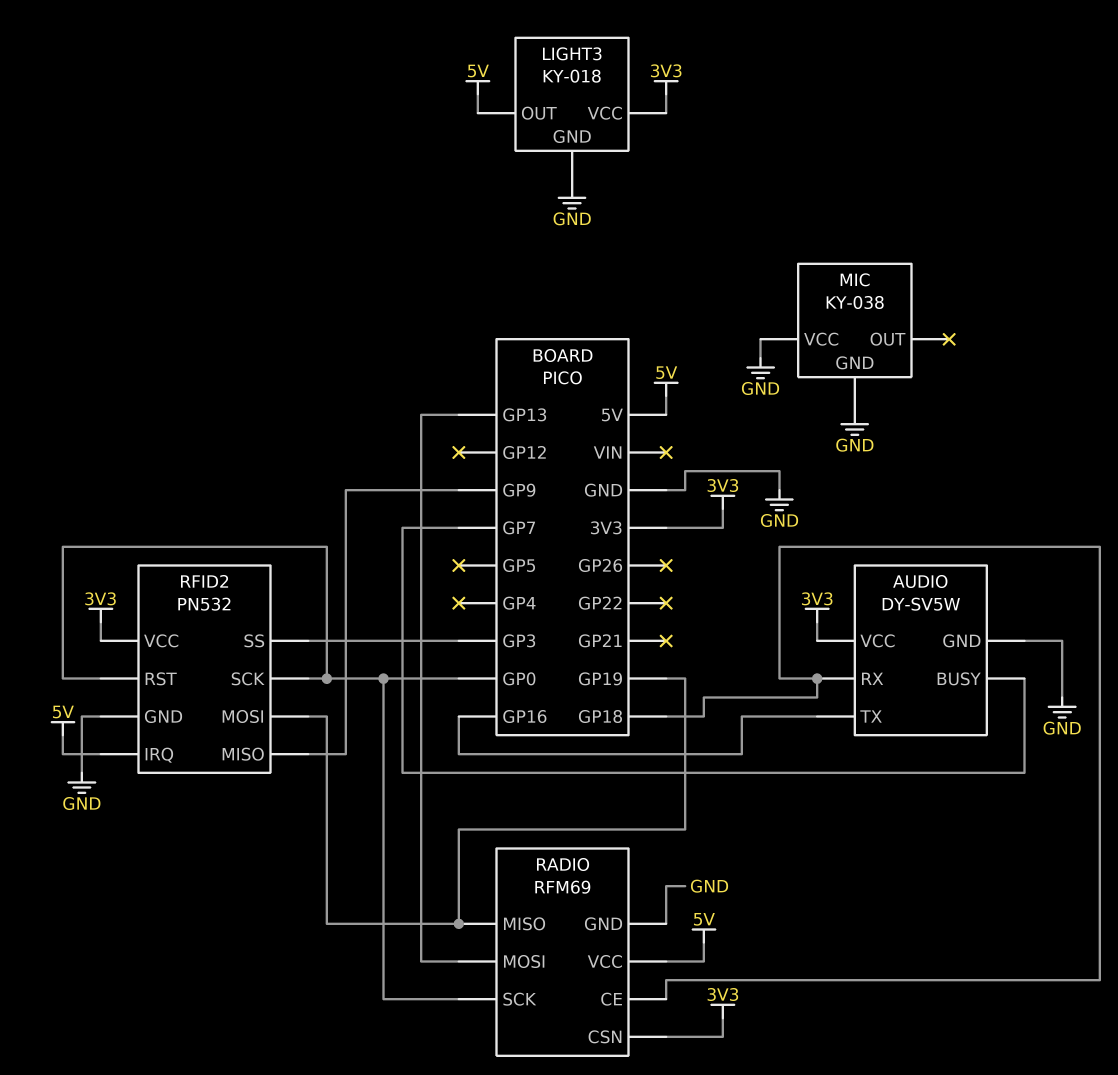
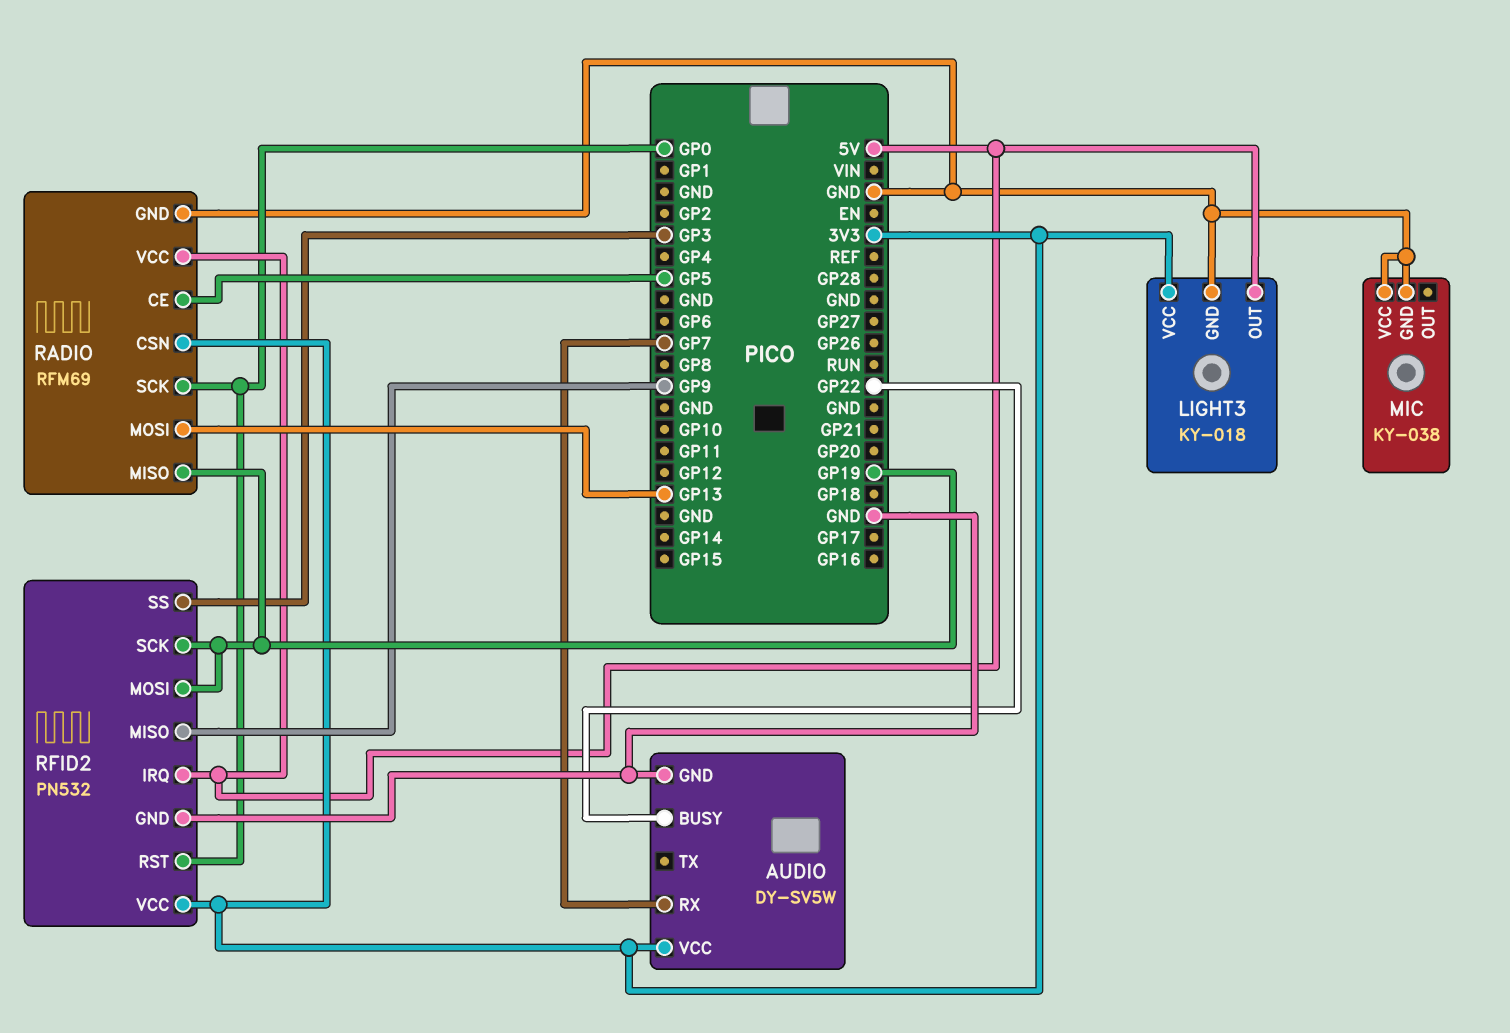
AUDIO pin BUSY: GP7 -> GP22
AUDIO pin RX: GP18 -> GP7
AUDIO pin TX: GP16 -> none
RADIO pin CE: GP18 -> GP5
RFID2 pin SCK: GP0 -> GP19

